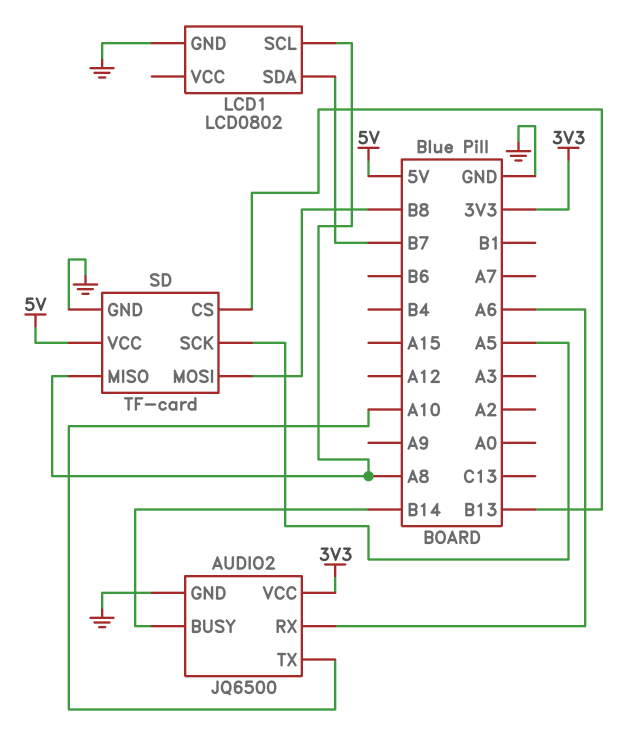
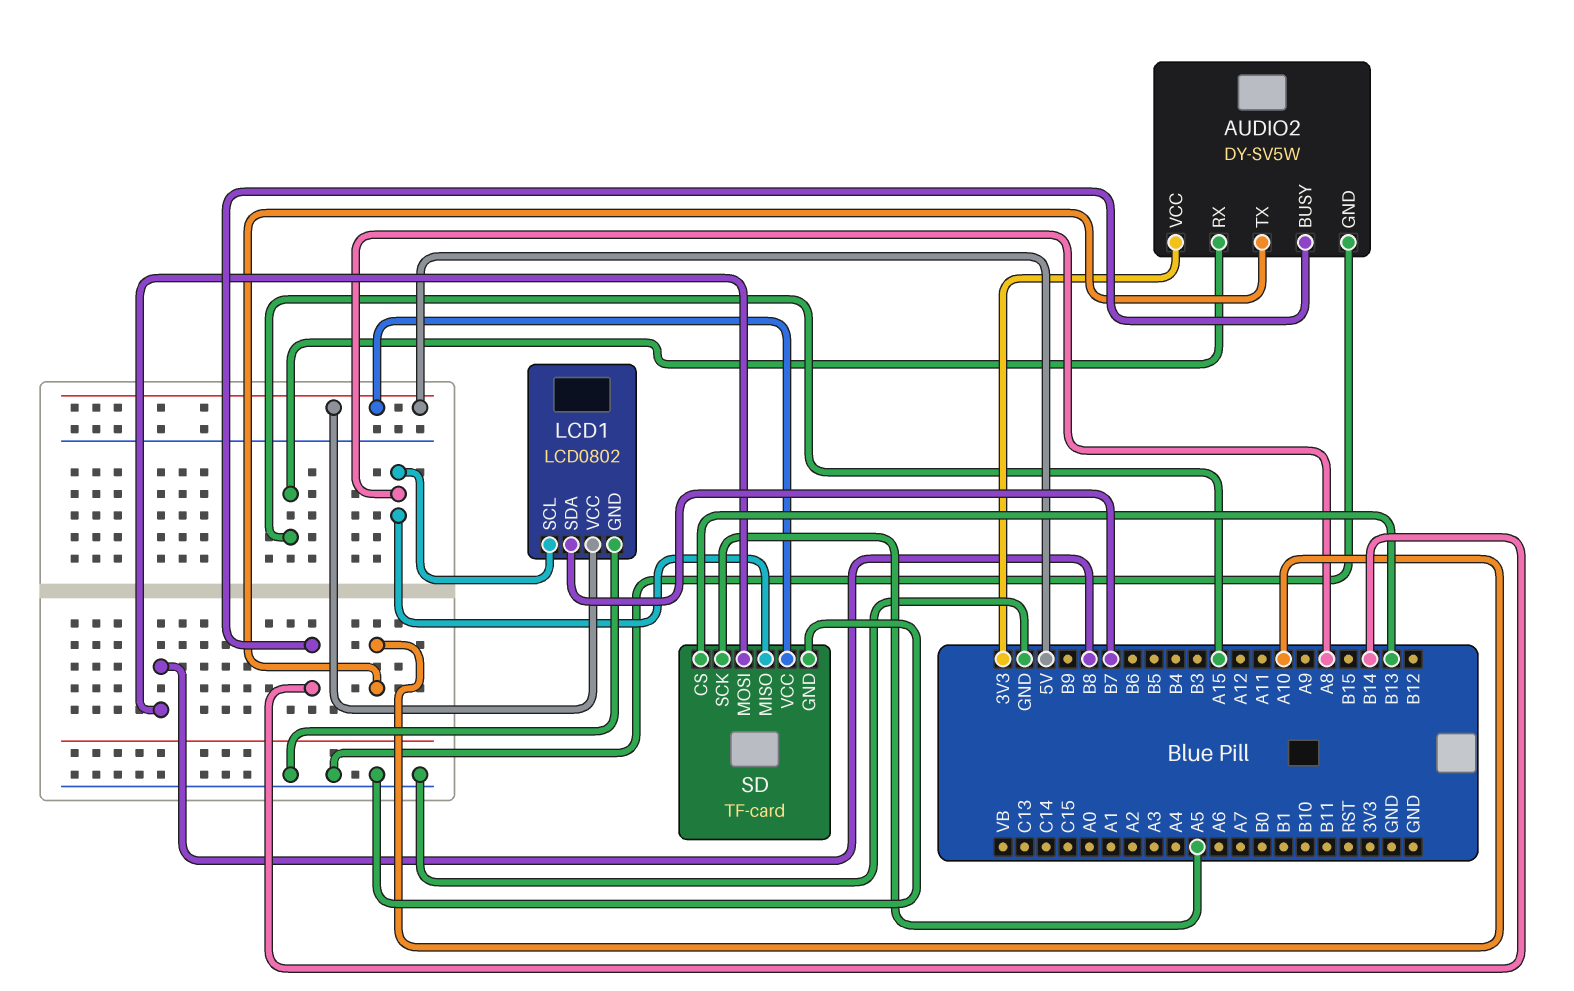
AUDIO2: JQ6500 -> DY-SV5W
AUDIO2 pin RX: A6 -> A15
LCD1 pin VCC: none -> 5V

